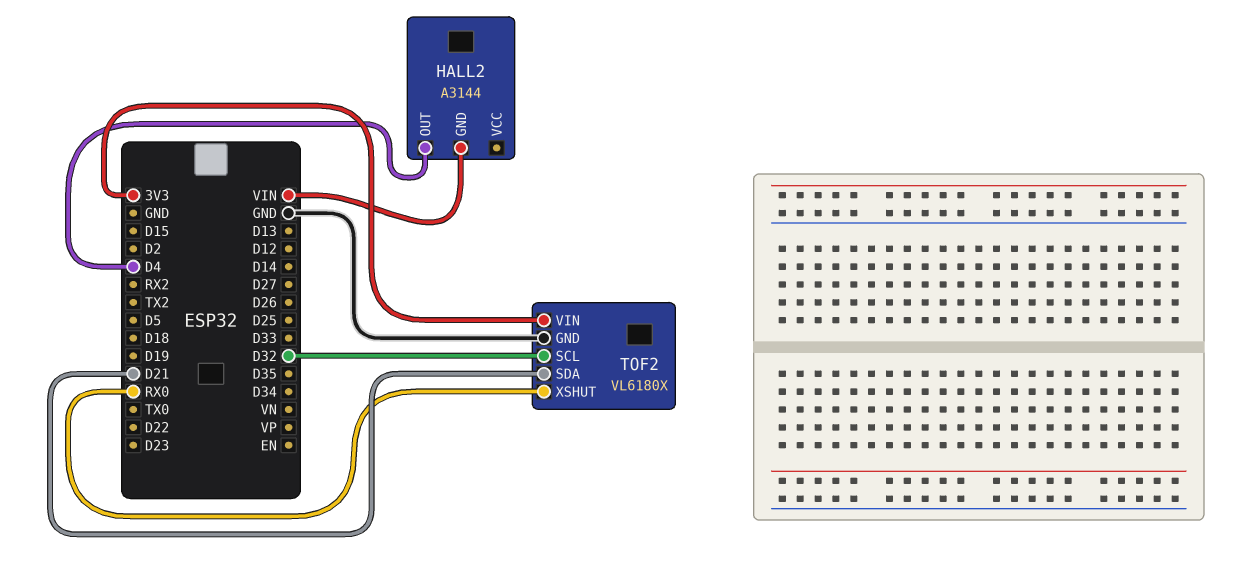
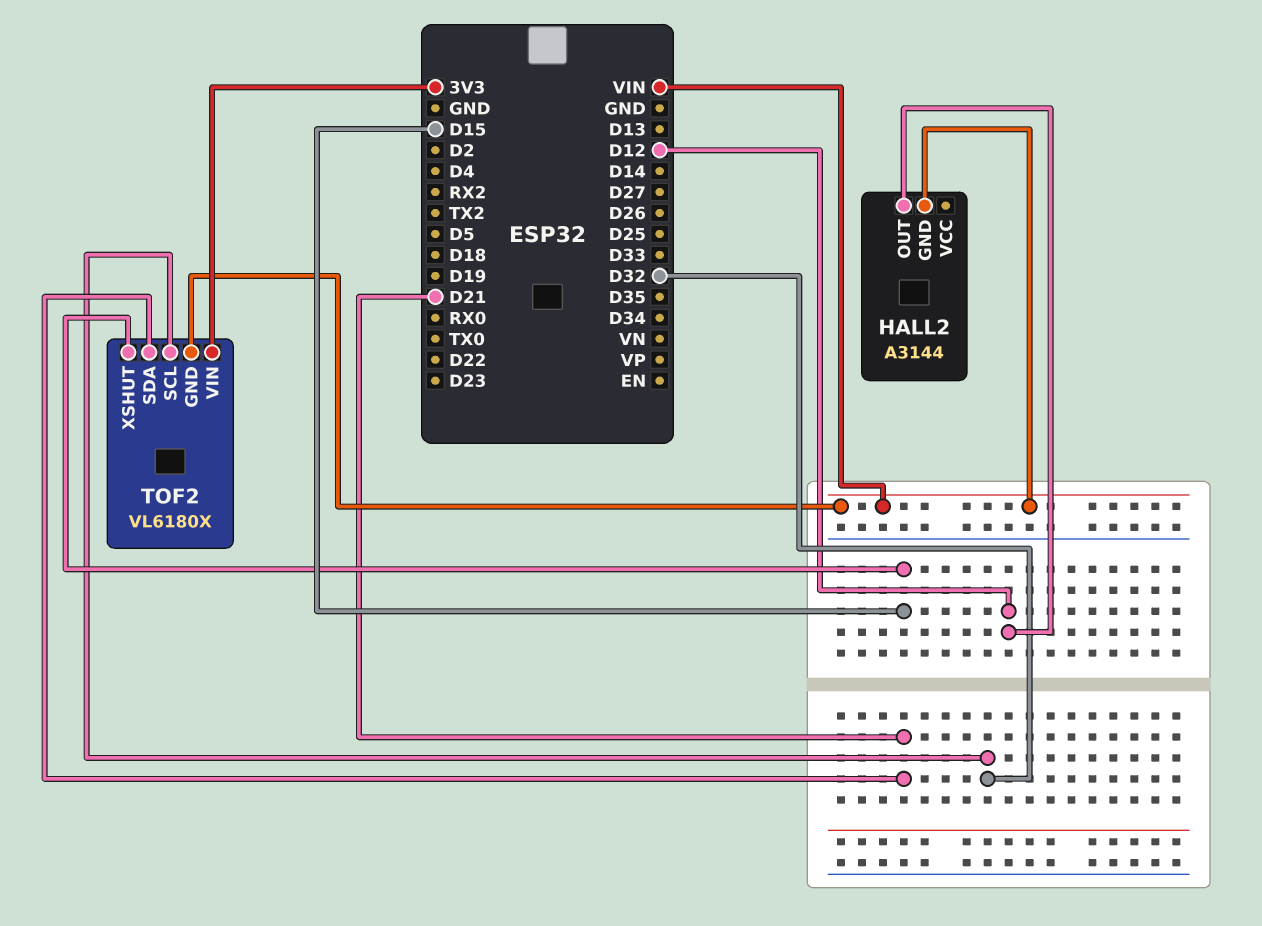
HALL2 pin OUT: D4 -> D12
TOF2 pin GND: GND -> VIN
TOF2 pin XSHUT: RX0 -> D15

